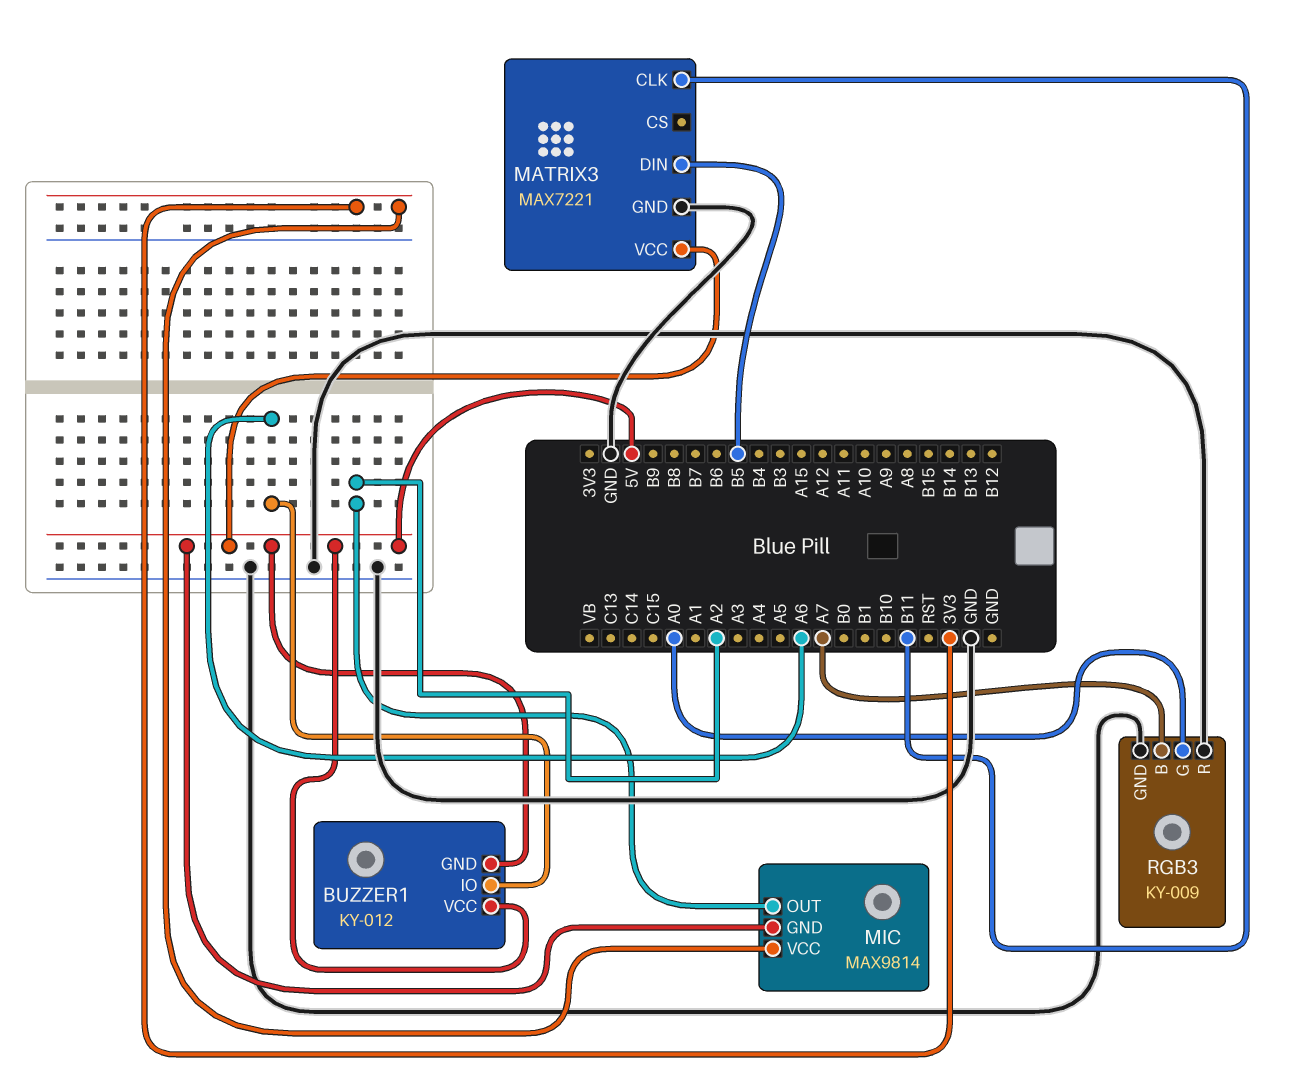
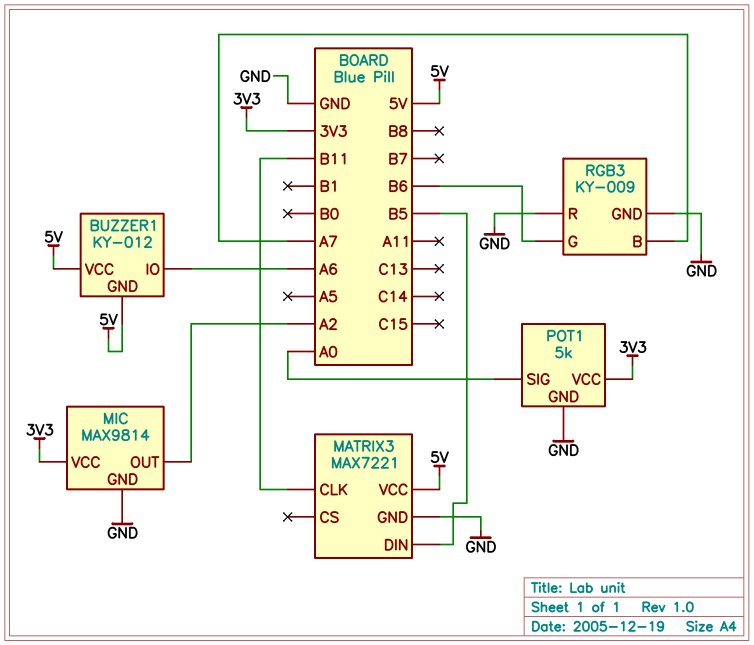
MIC pin GND: 5V -> GND
POT1: none -> 5k
POT1 pin GND: none -> GND
POT1 pin SIG: none -> A0
POT1 pin VCC: none -> 3V3
RGB3 pin G: A0 -> B6

